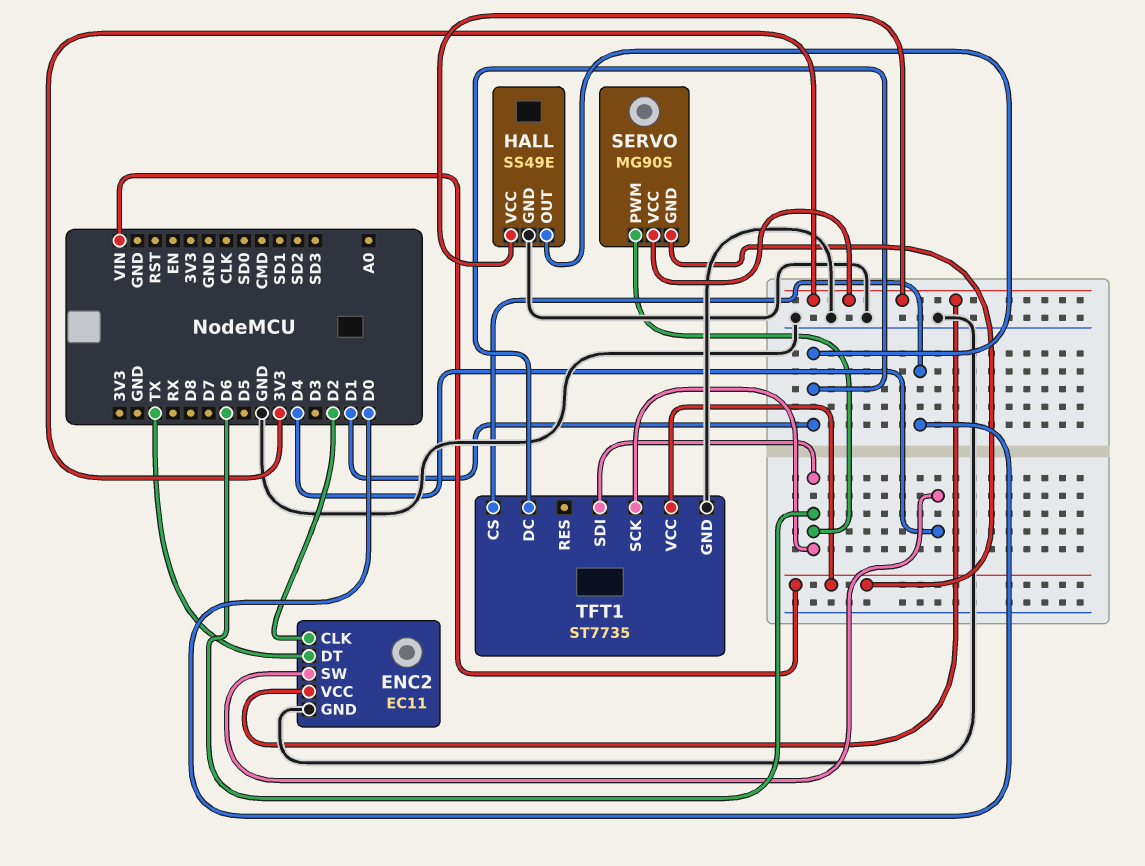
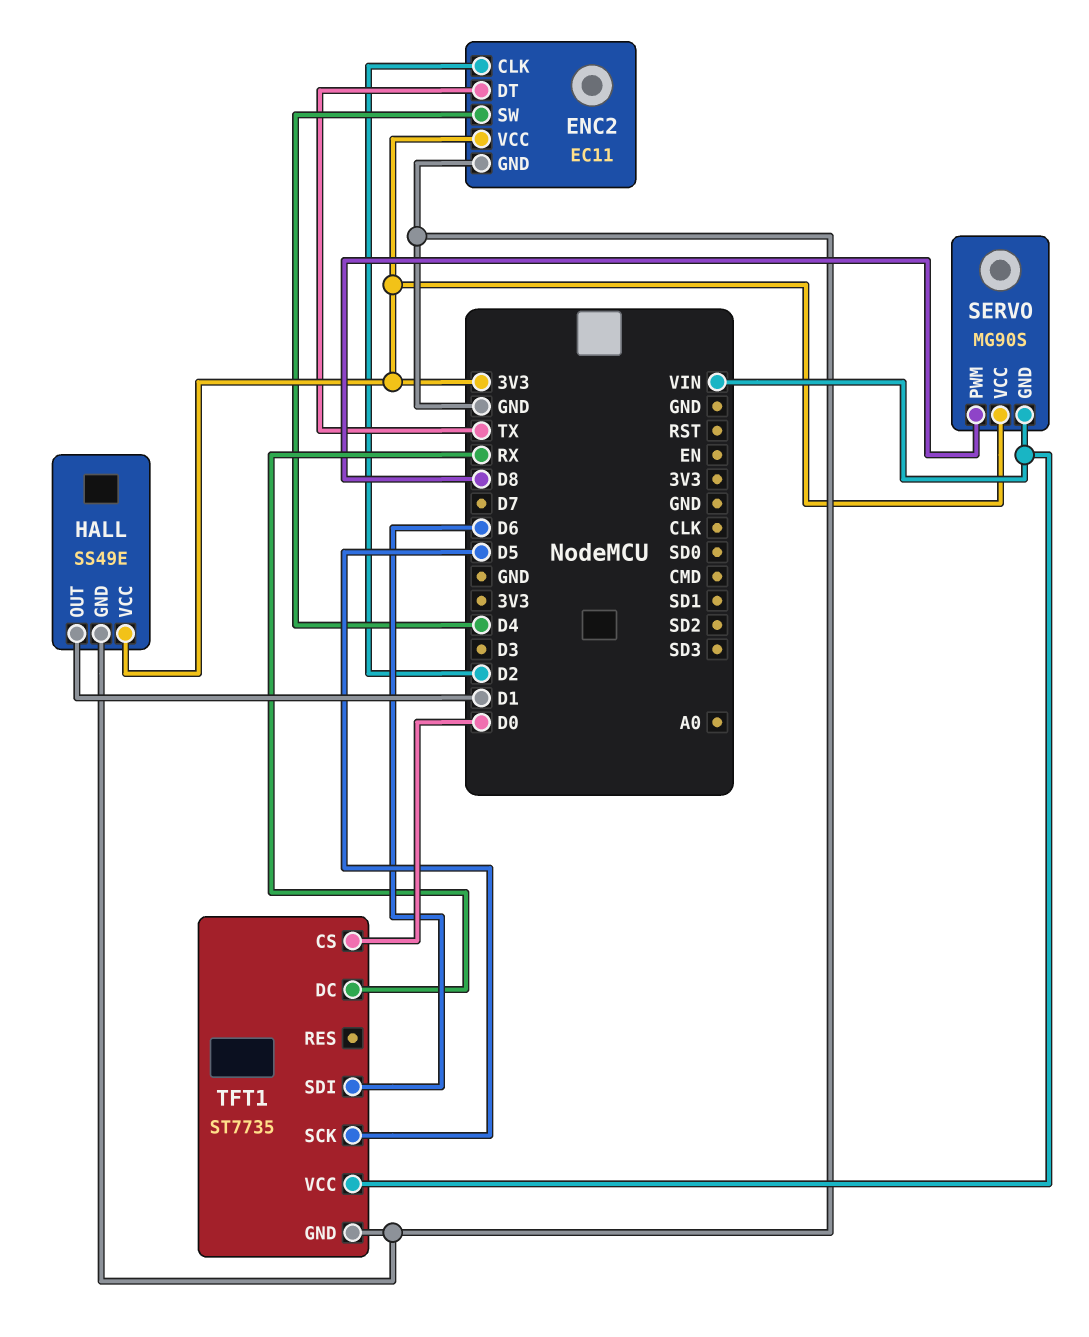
SERVO pin PWM: D6 -> D8
TFT1 pin DC: D1 -> RX
TFT1 pin SCK: D6 -> D5

